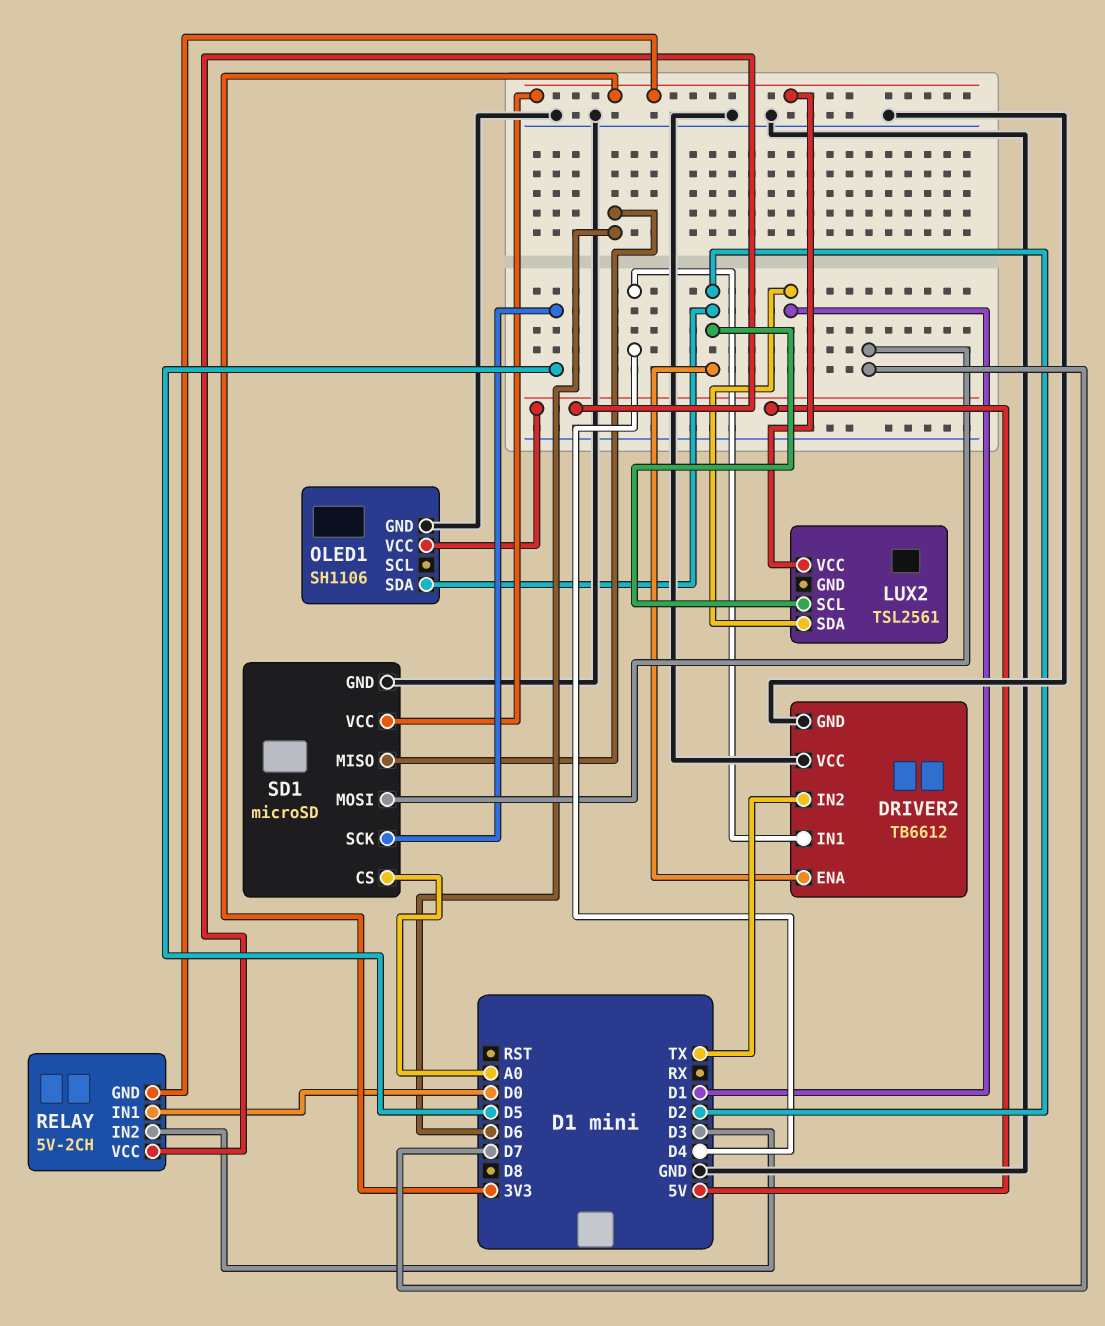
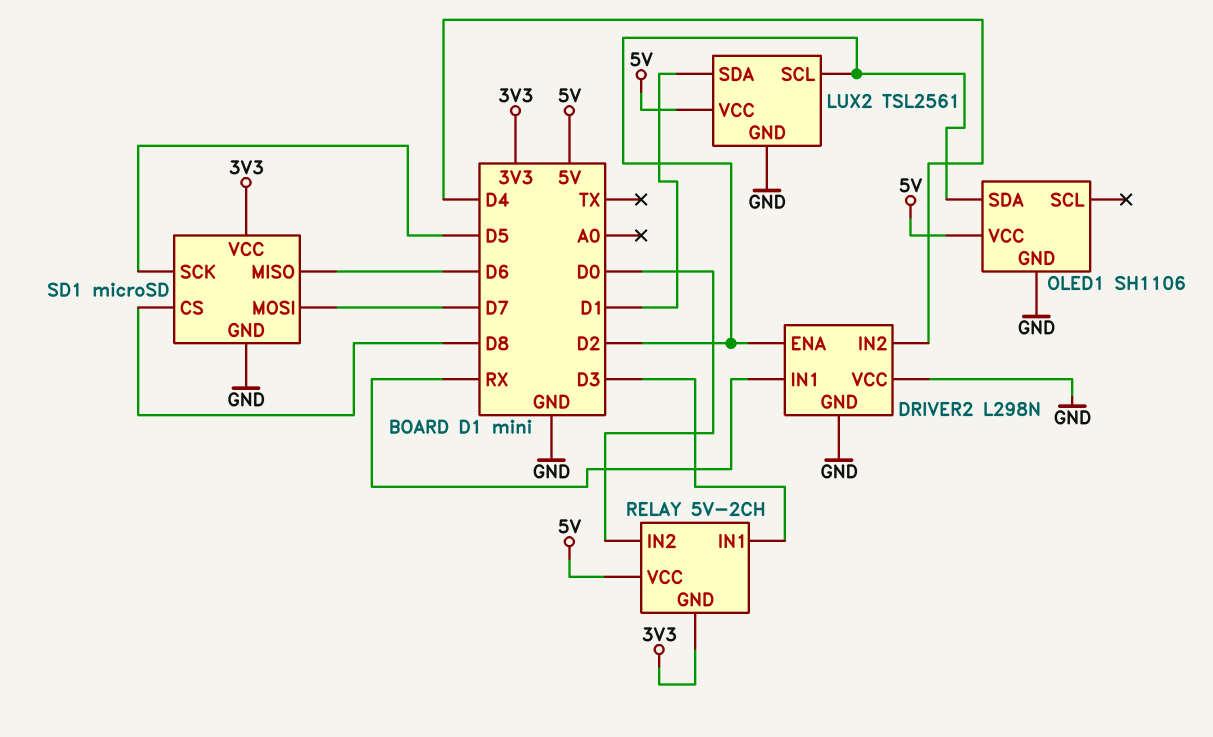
DRIVER2: TB6612 -> L298N
DRIVER2 pin IN1: D4 -> RX
DRIVER2 pin IN2: TX -> D4
LUX2 pin GND: none -> GND
LUX2 pin VCC: 3V3 -> 5V
RELAY pin IN1: D0 -> D3
RELAY pin IN2: D3 -> D0
SD1 pin CS: A0 -> D8

